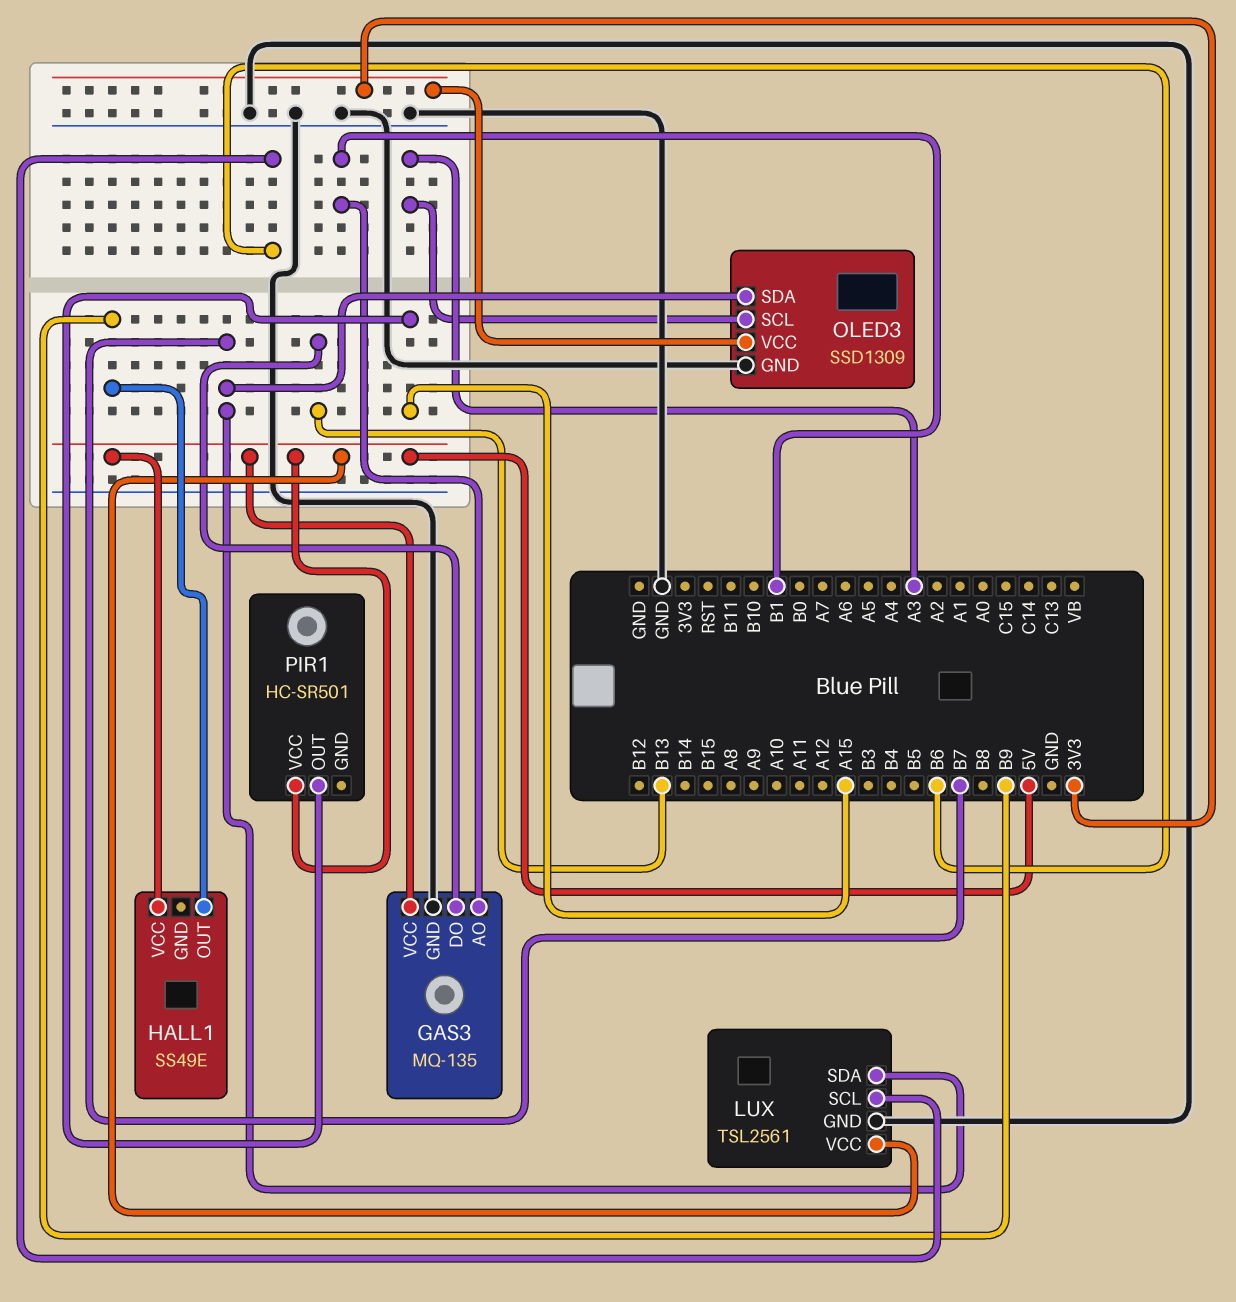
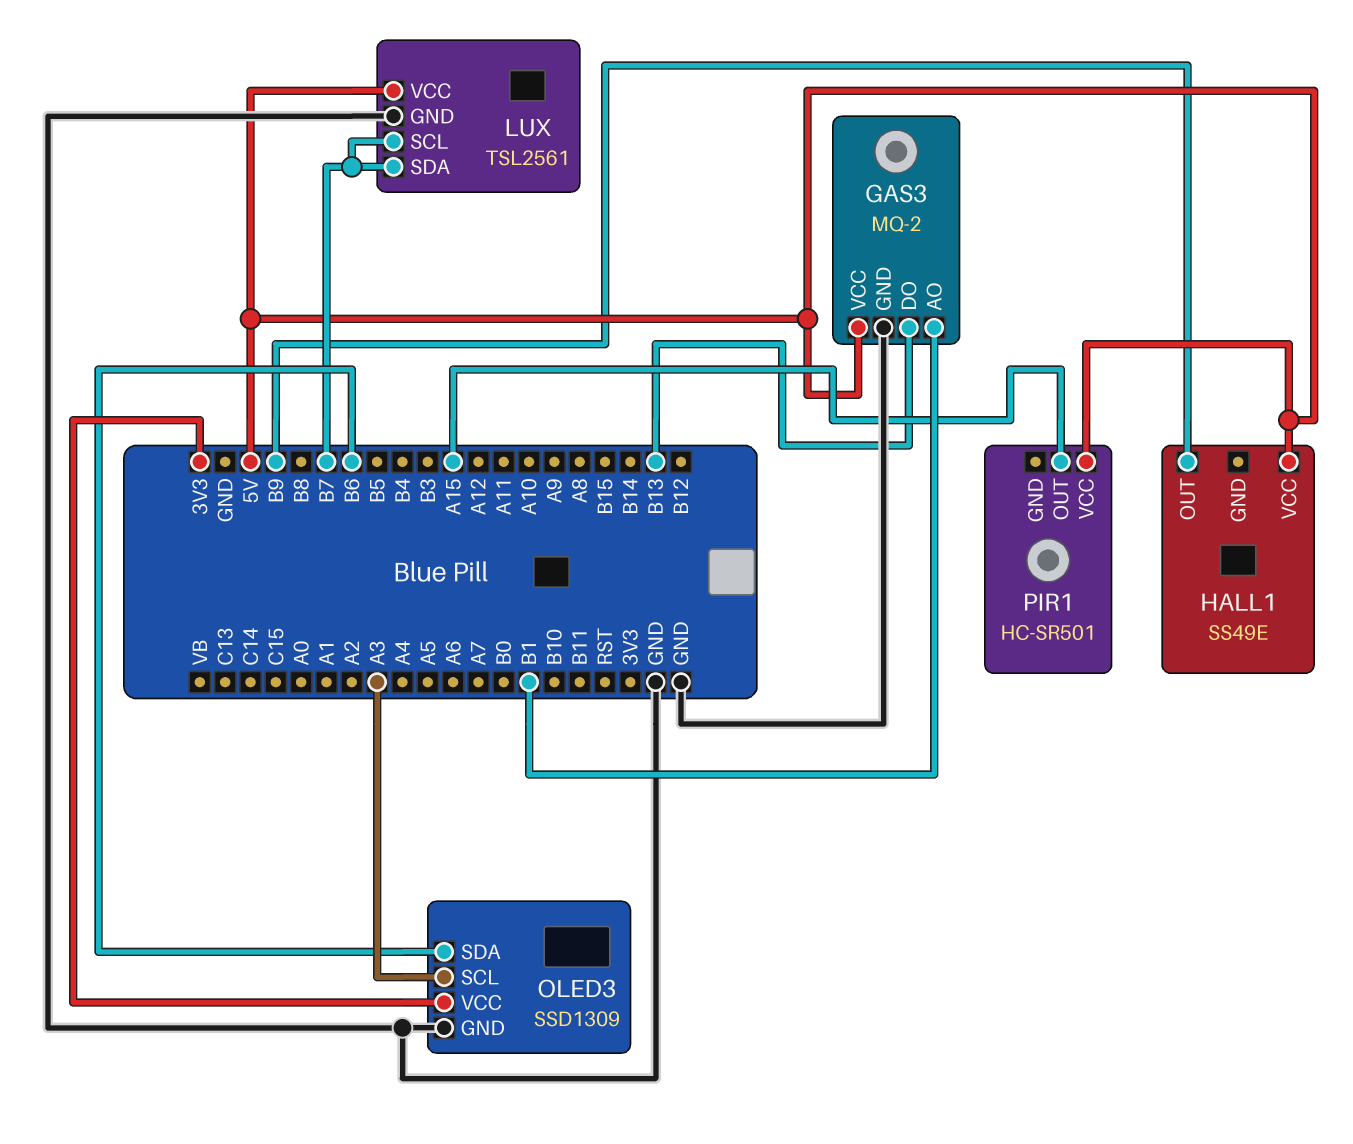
GAS3: MQ-135 -> MQ-2
LUX pin SCL: B6 -> B7
OLED3 pin SDA: B7 -> B6

